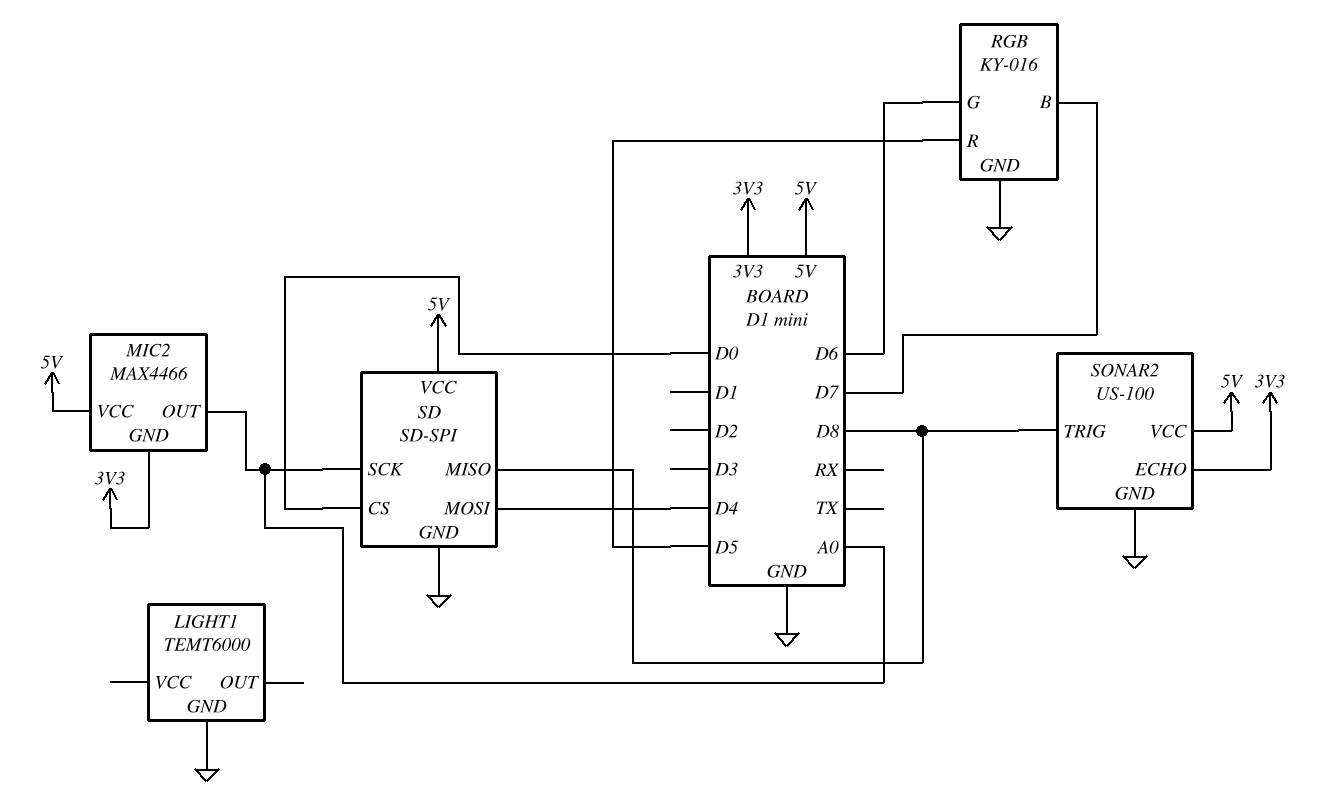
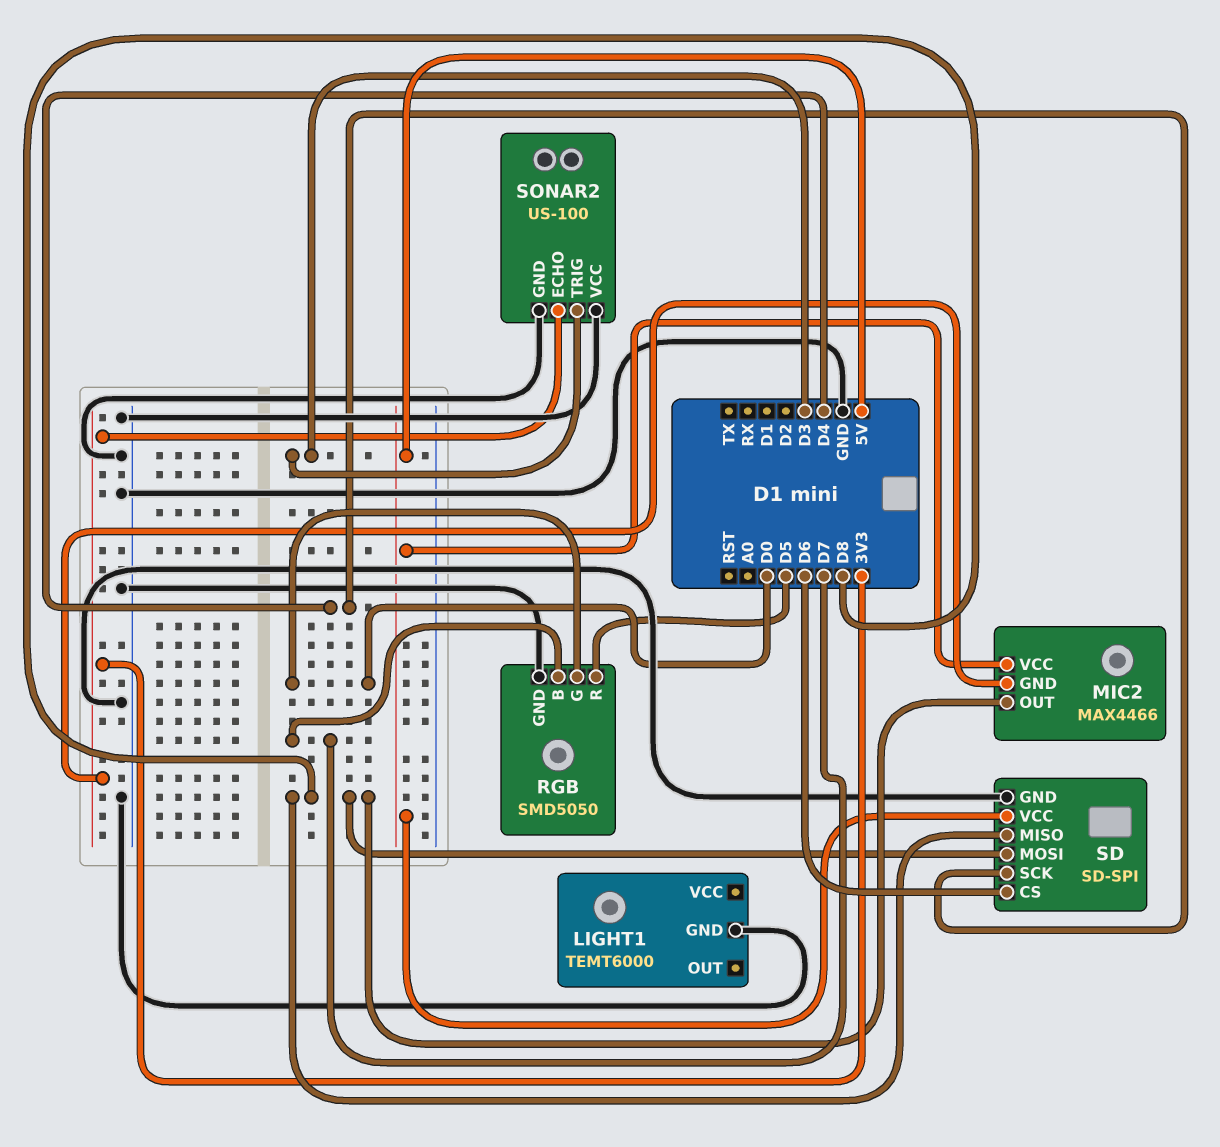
MIC2 pin OUT: A0 -> D8
RGB: KY-016 -> SMD5050
RGB pin G: D6 -> D0
SD pin CS: D0 -> D6
SD pin MOSI: D4 -> D8
SD pin SCK: A0 -> D4
SONAR2 pin TRIG: D8 -> D3
SONAR2 pin VCC: 5V -> GND

